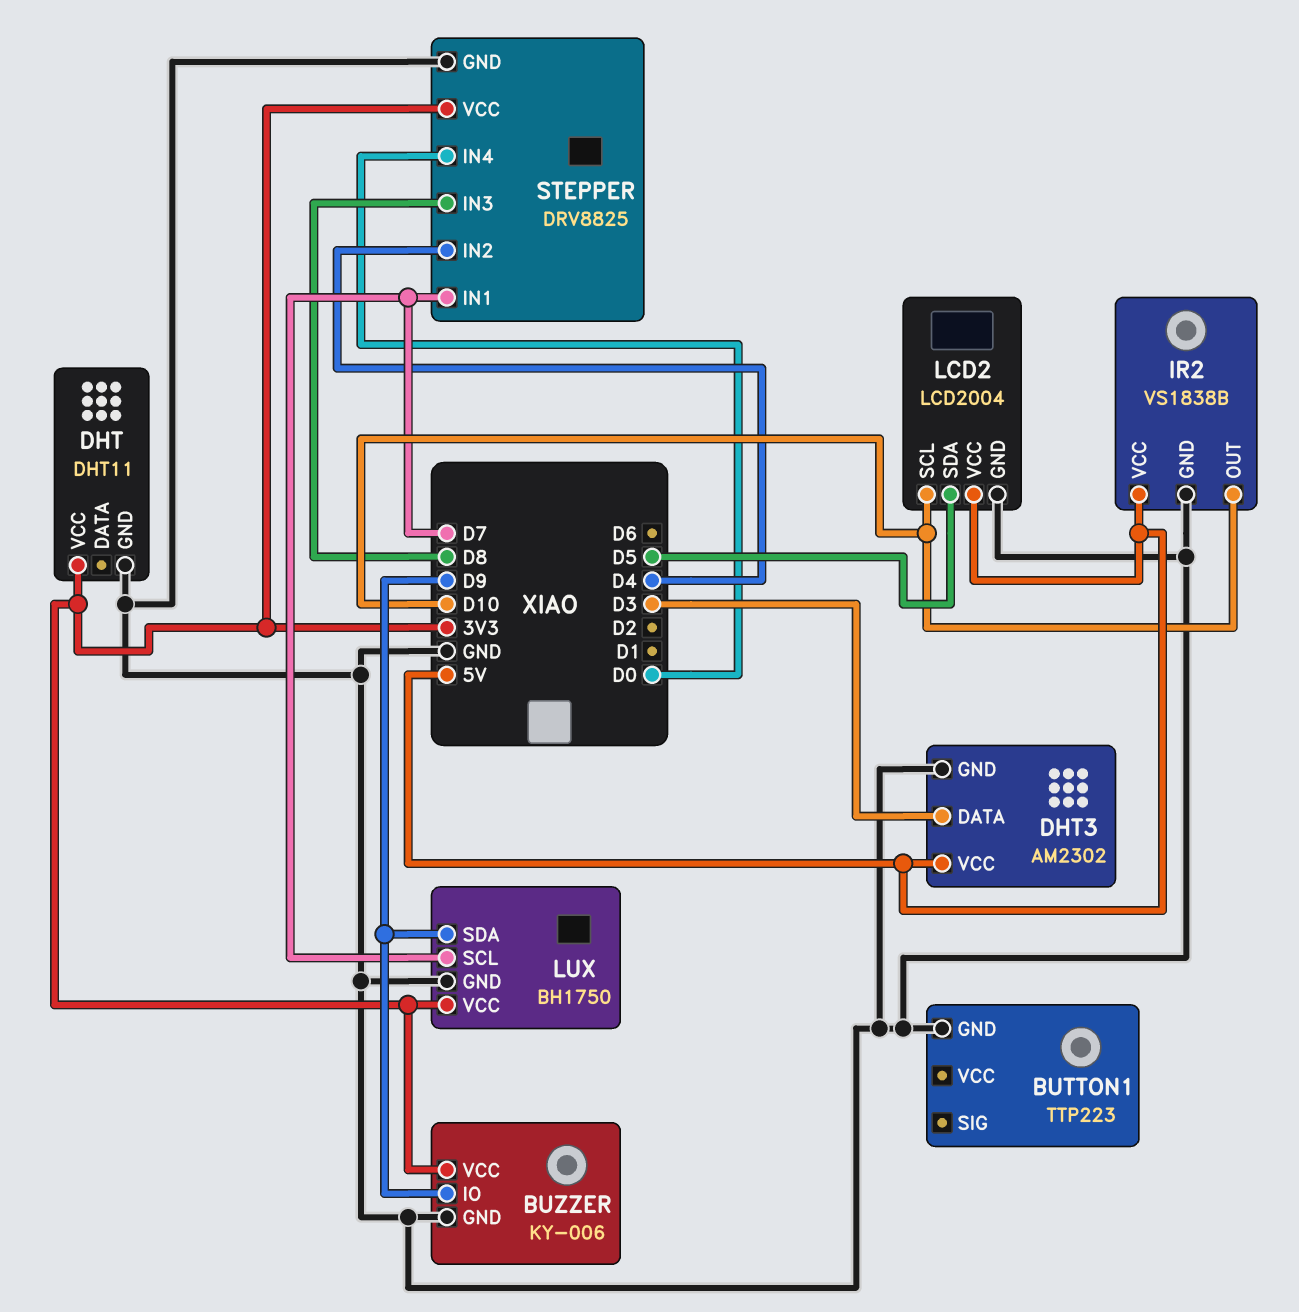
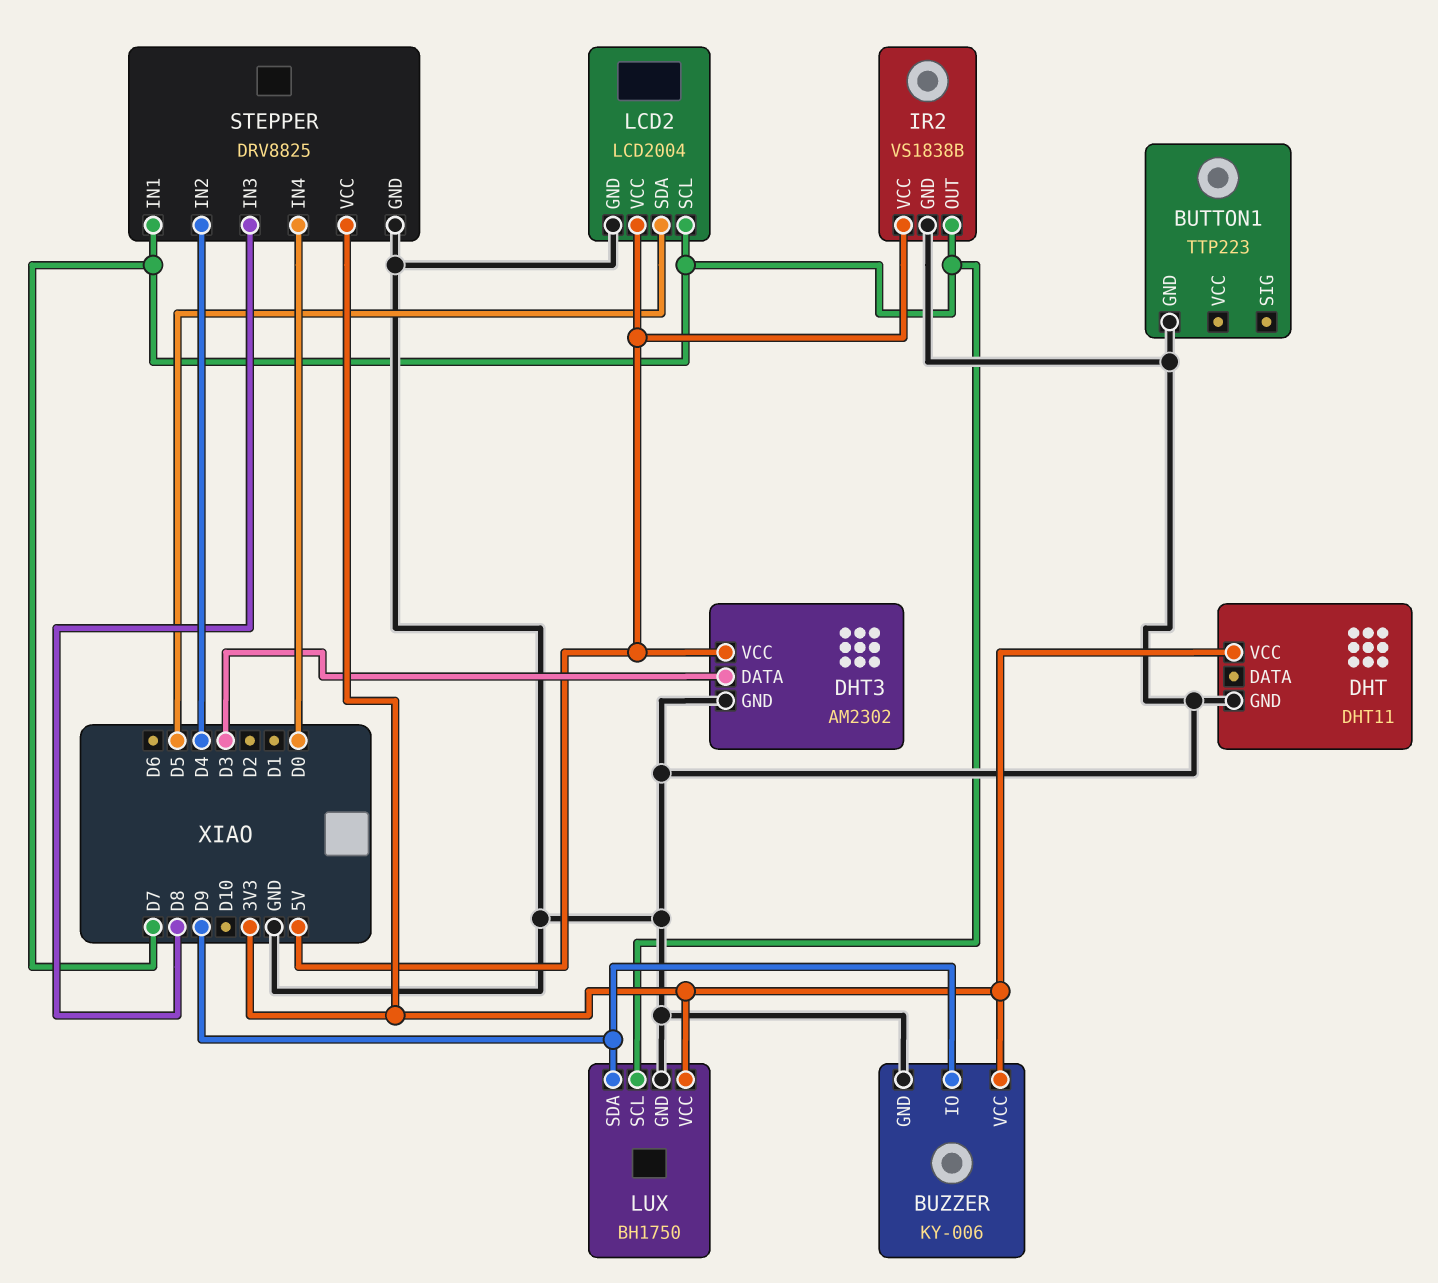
IR2 pin OUT: D10 -> D7
LCD2 pin SCL: D10 -> D7

